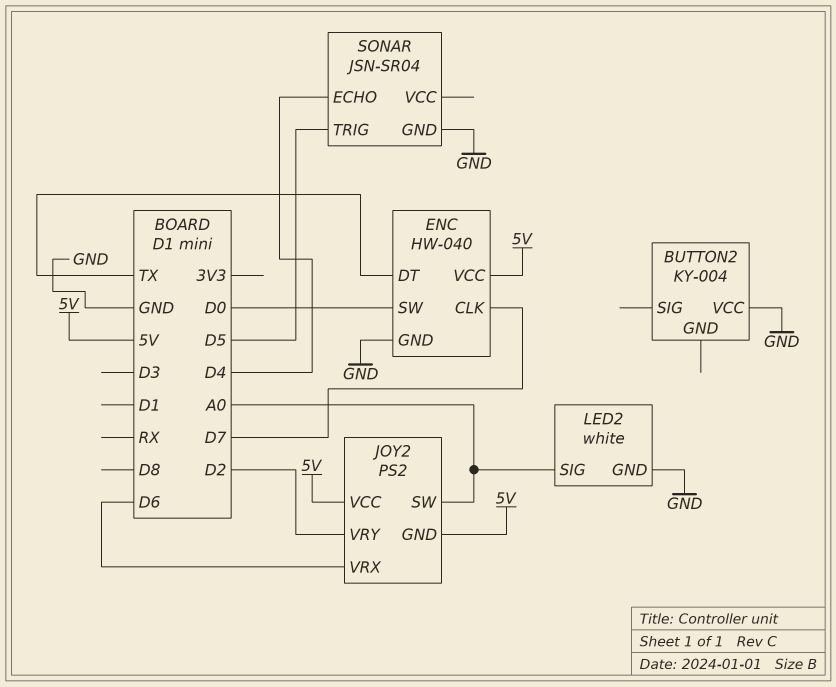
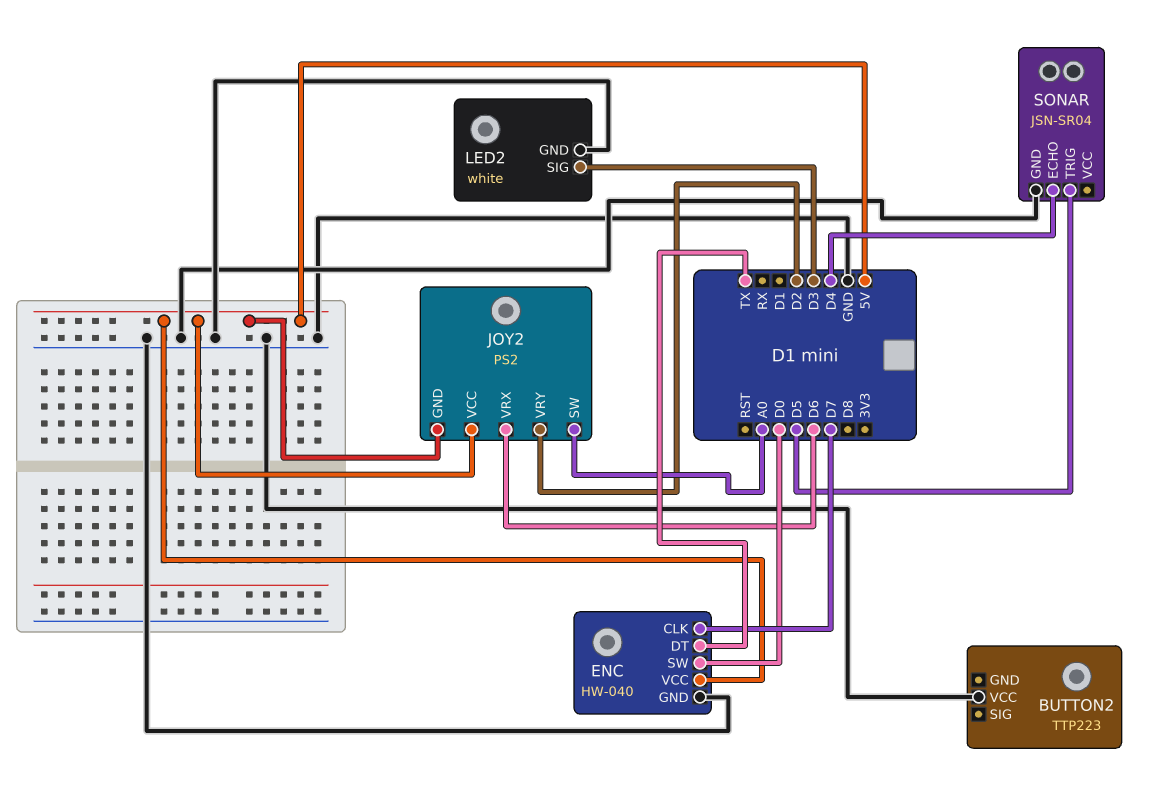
BUTTON2: KY-004 -> TTP223
LED2 pin SIG: A0 -> D3

